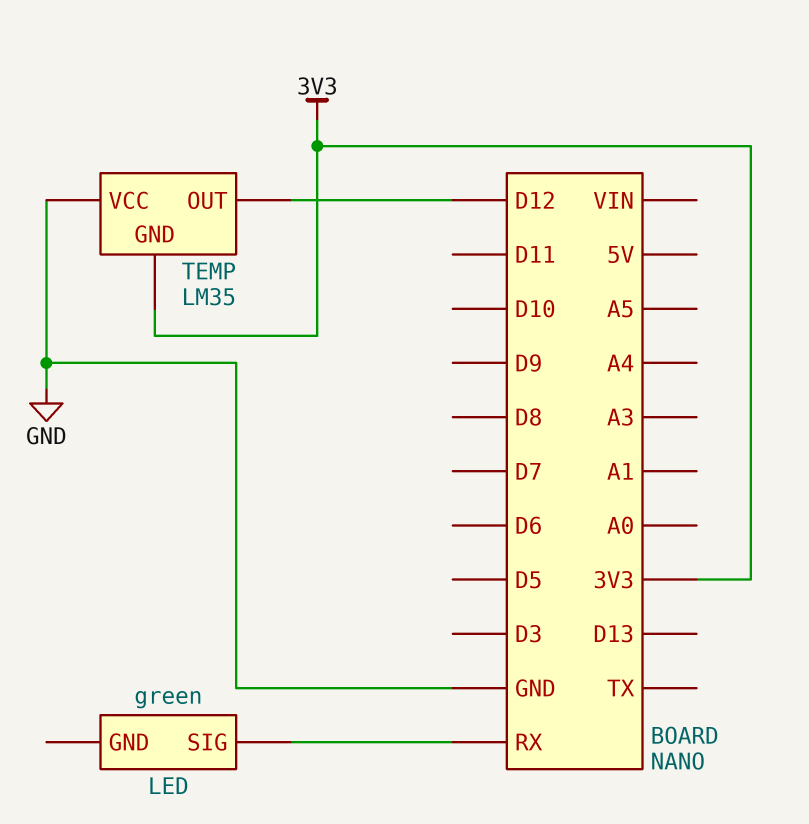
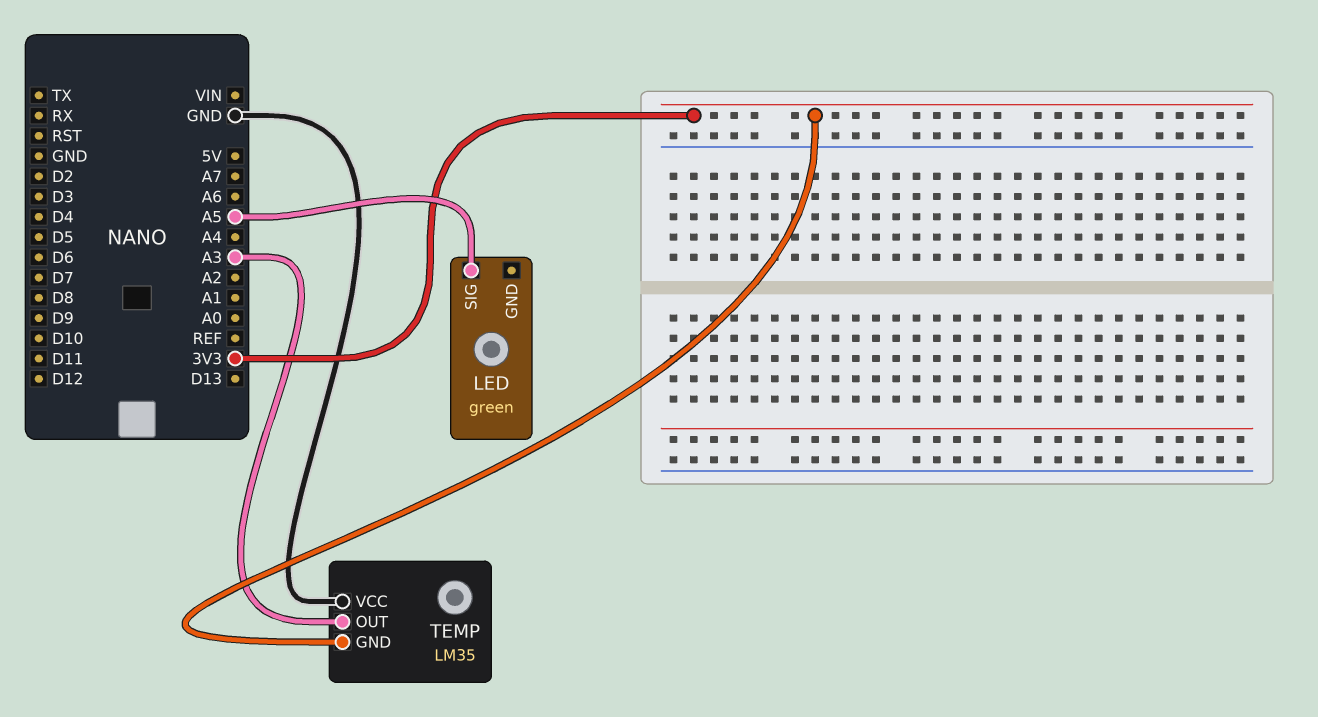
LED pin SIG: RX -> A5
TEMP pin OUT: D12 -> A3

